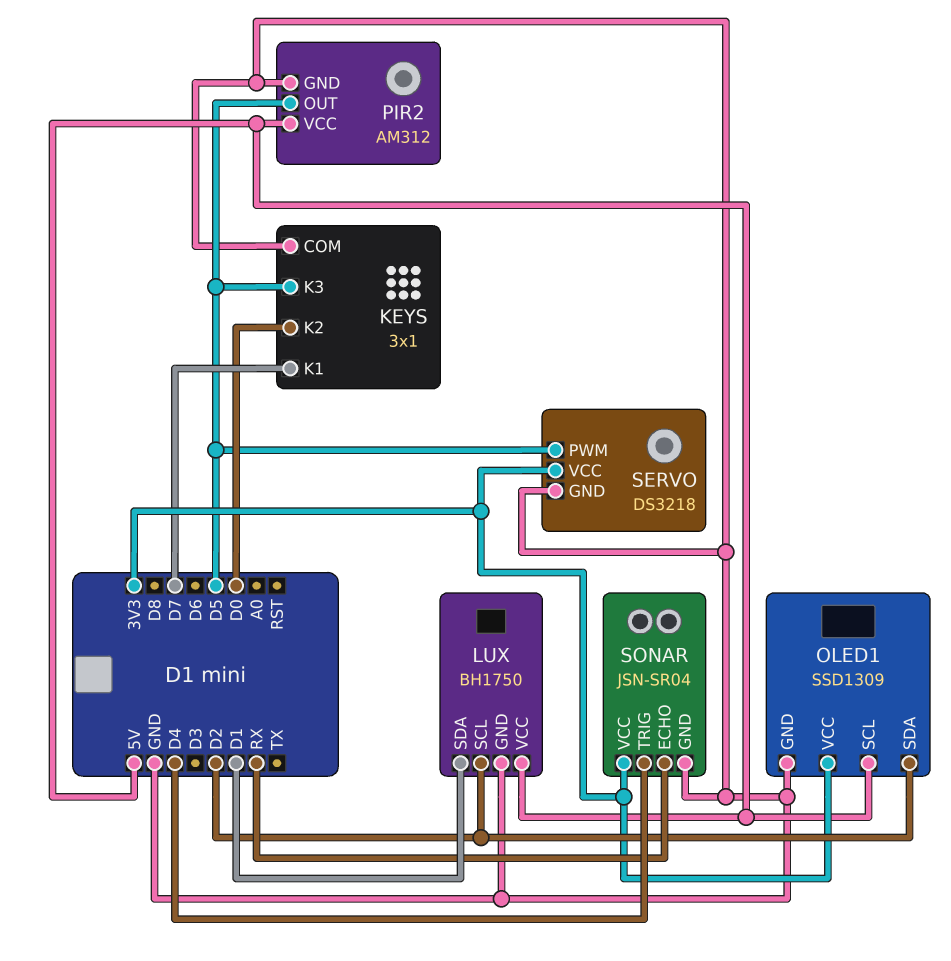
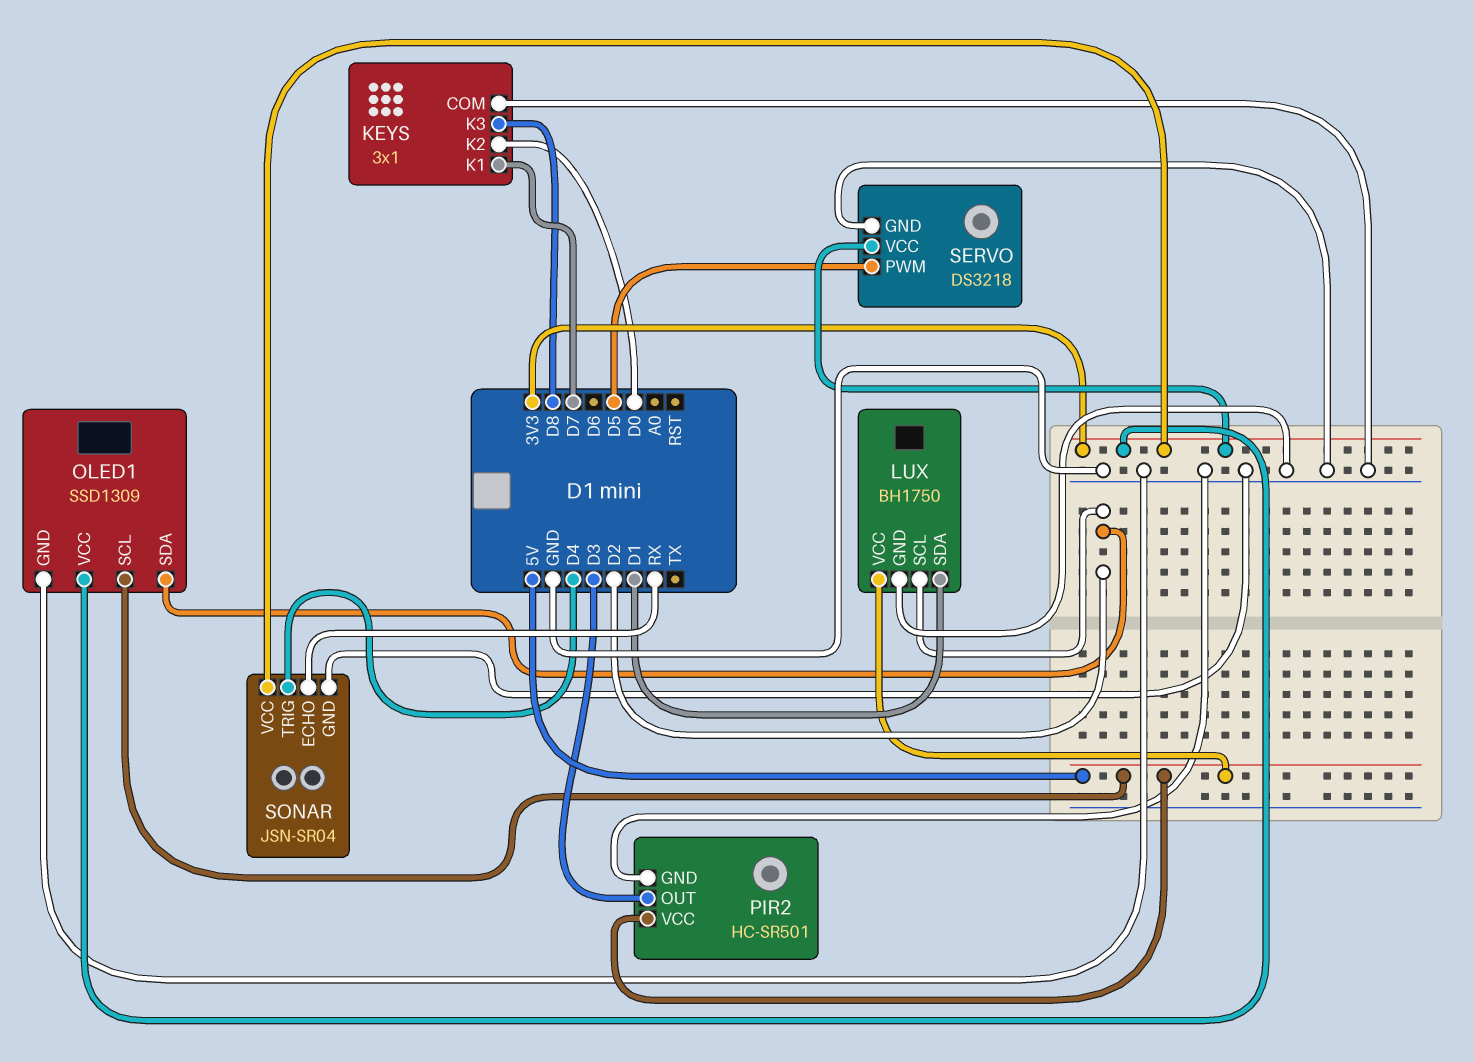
KEYS pin K3: D5 -> D8
PIR2: AM312 -> HC-SR501
PIR2 pin OUT: D5 -> D3

